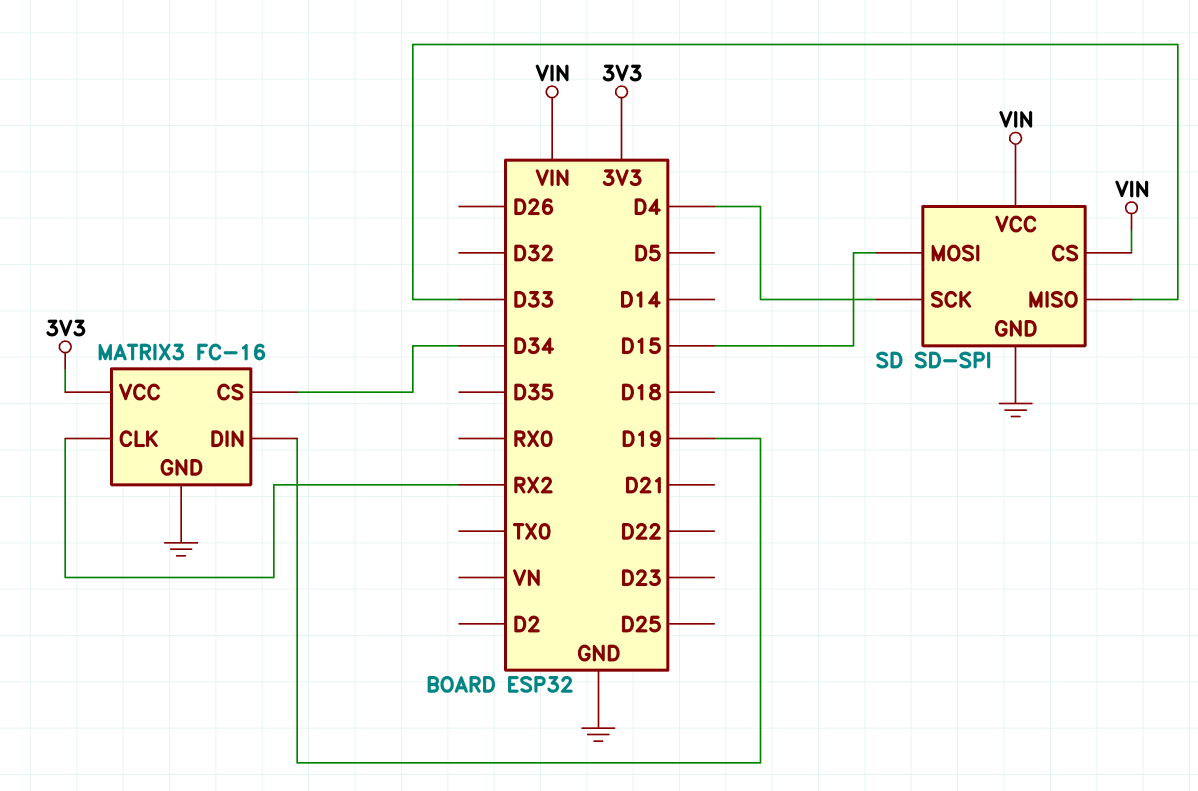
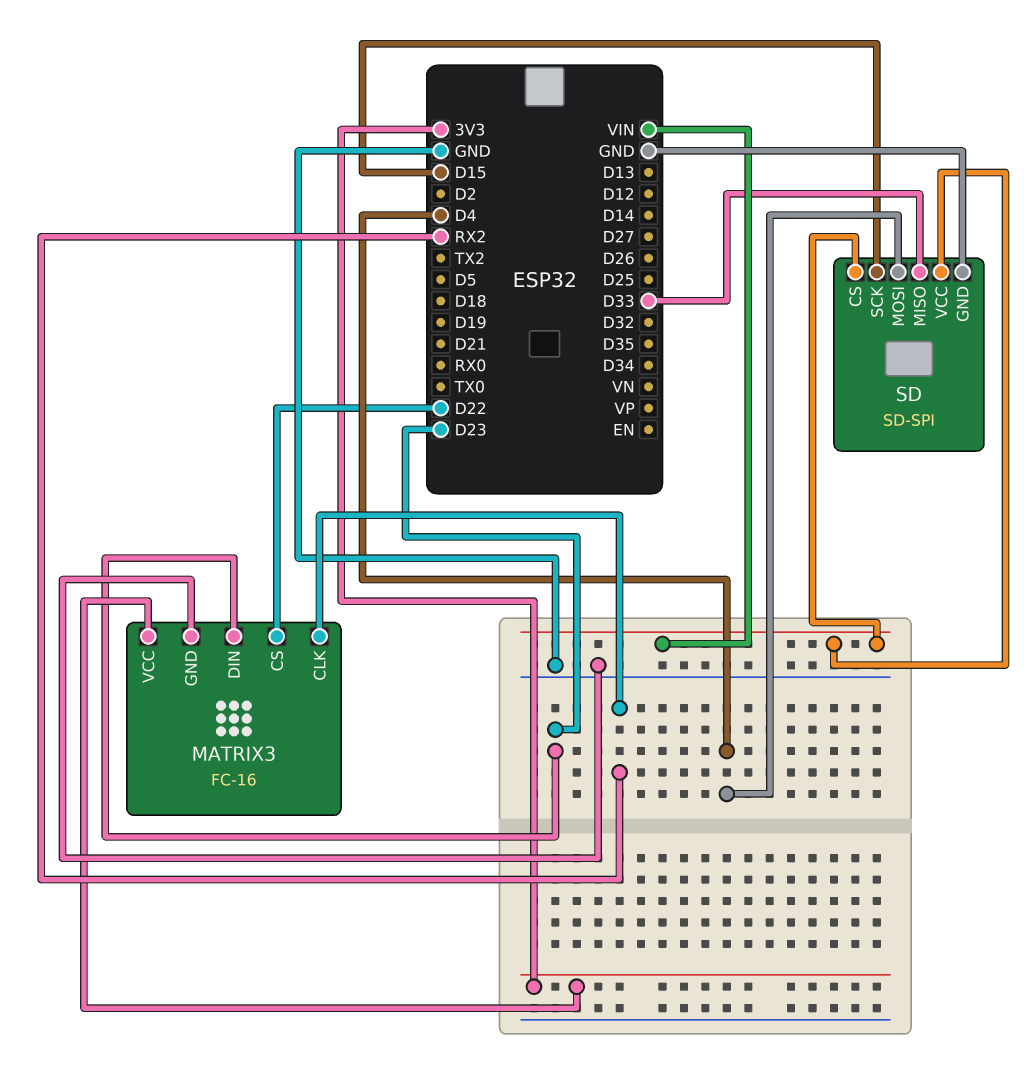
MATRIX3 pin CS: D34 -> D22
MATRIX3 pin DIN: D19 -> D23
SD pin MOSI: D15 -> D4
SD pin SCK: D4 -> D15

